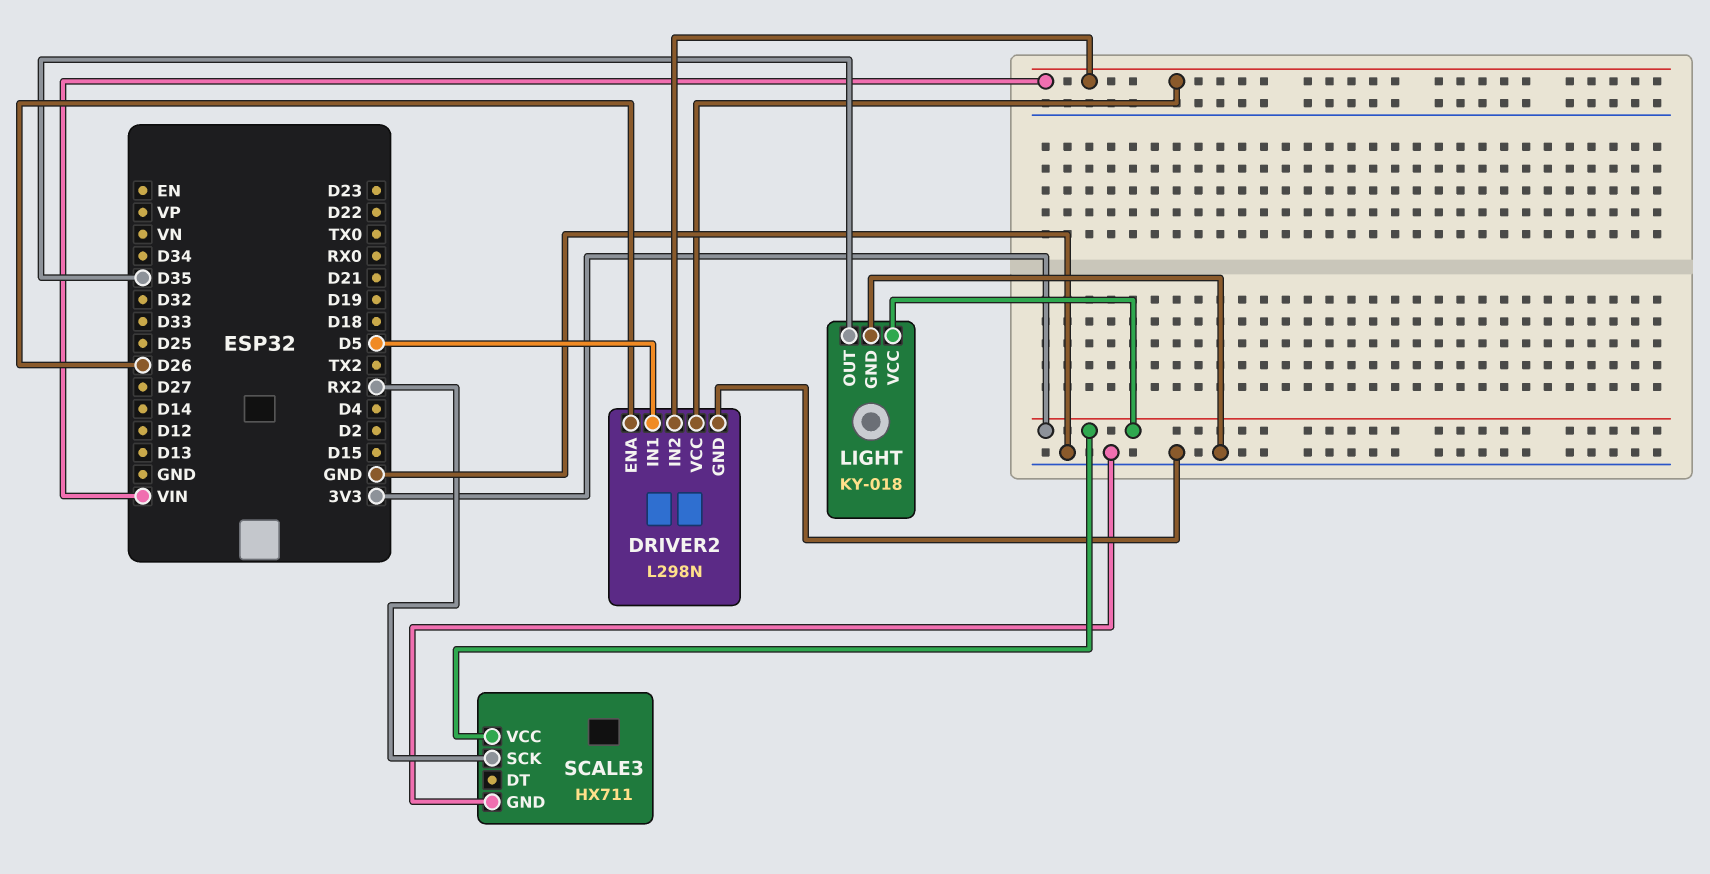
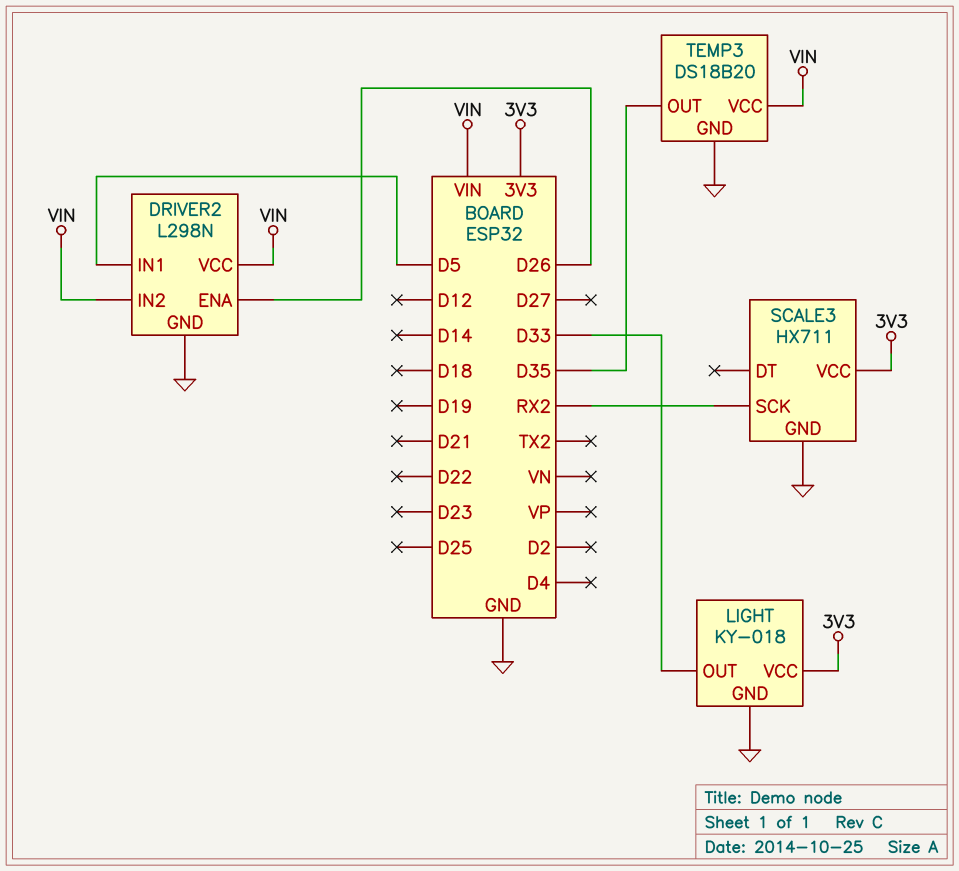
LIGHT pin OUT: D35 -> D33
TEMP3: none -> DS18B20
TEMP3 pin GND: none -> GND
TEMP3 pin OUT: none -> D35
TEMP3 pin VCC: none -> VIN

